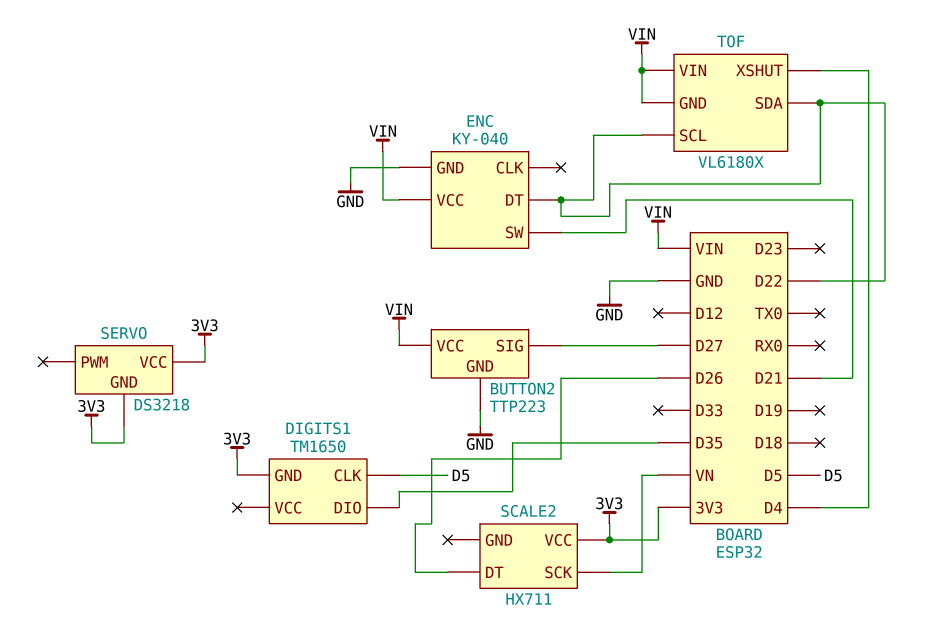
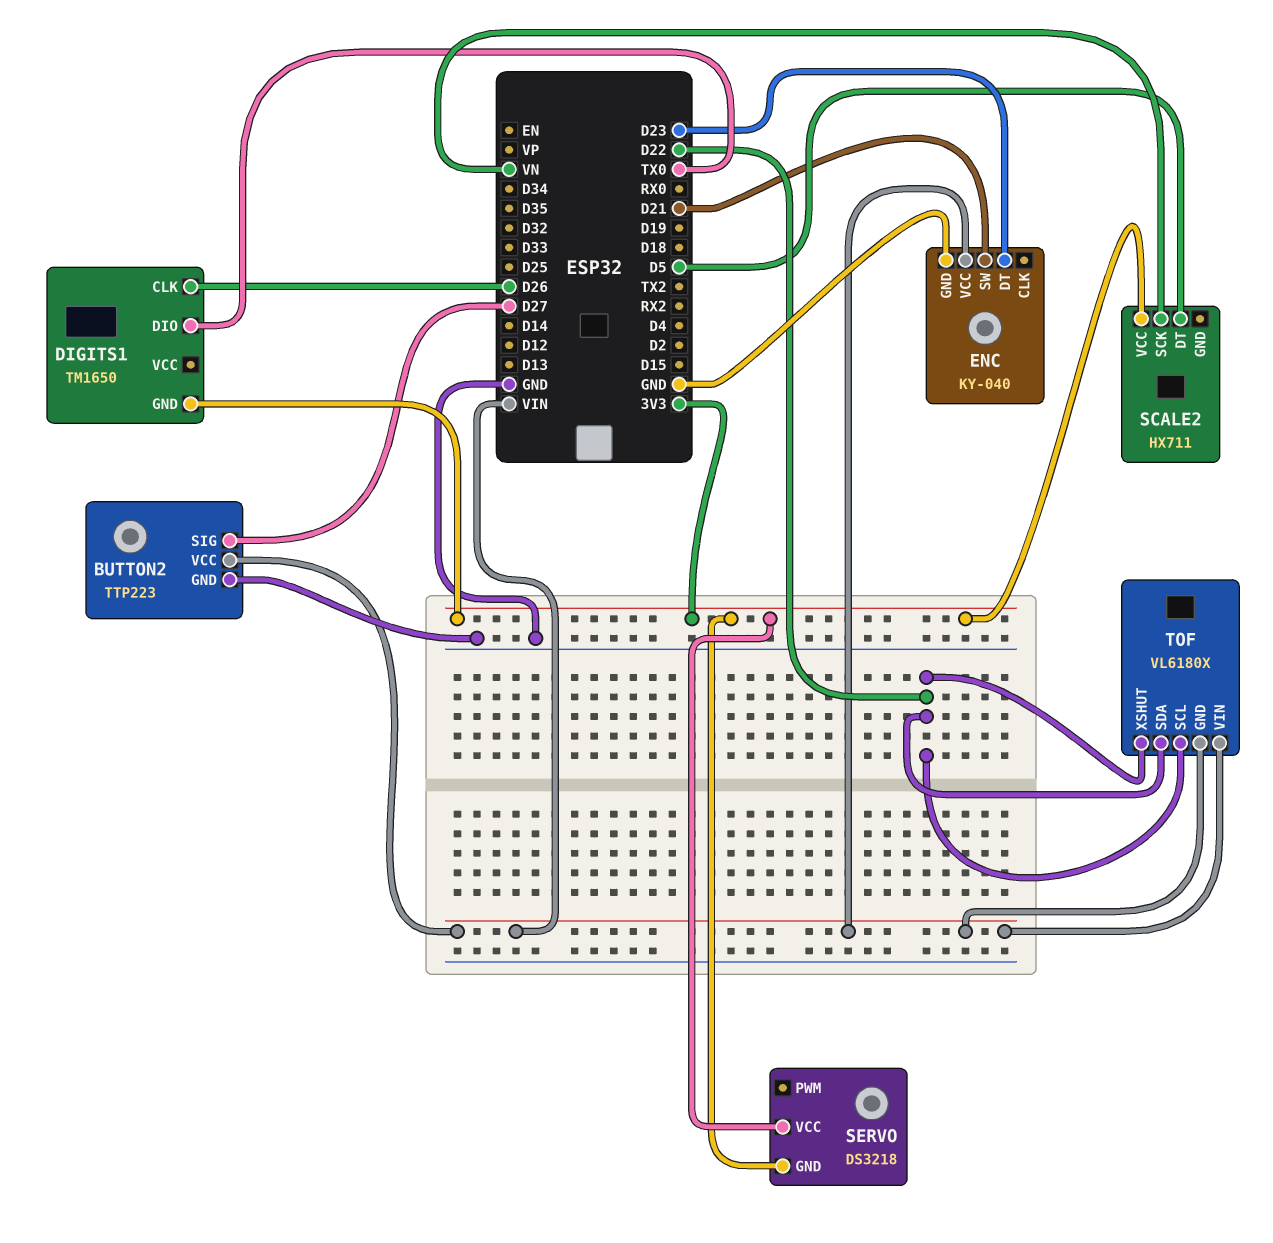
DIGITS1 pin CLK: D5 -> D26
DIGITS1 pin DIO: D35 -> TX0
ENC pin DT: D22 -> D23
SCALE2 pin DT: D26 -> D5
TOF pin XSHUT: D4 -> D22

